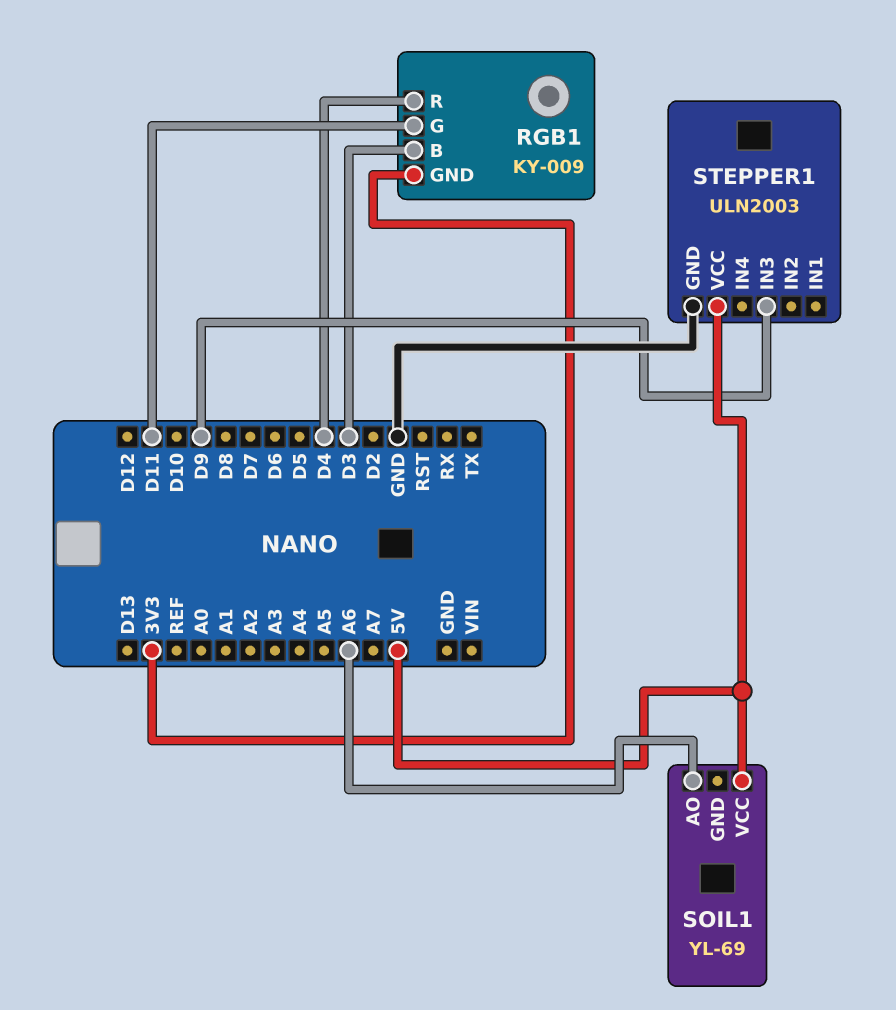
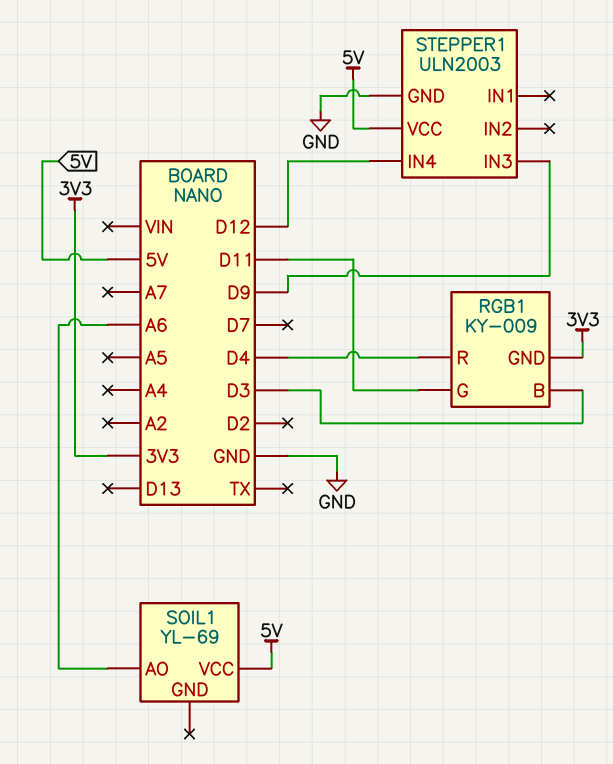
STEPPER1 pin IN4: none -> D12

